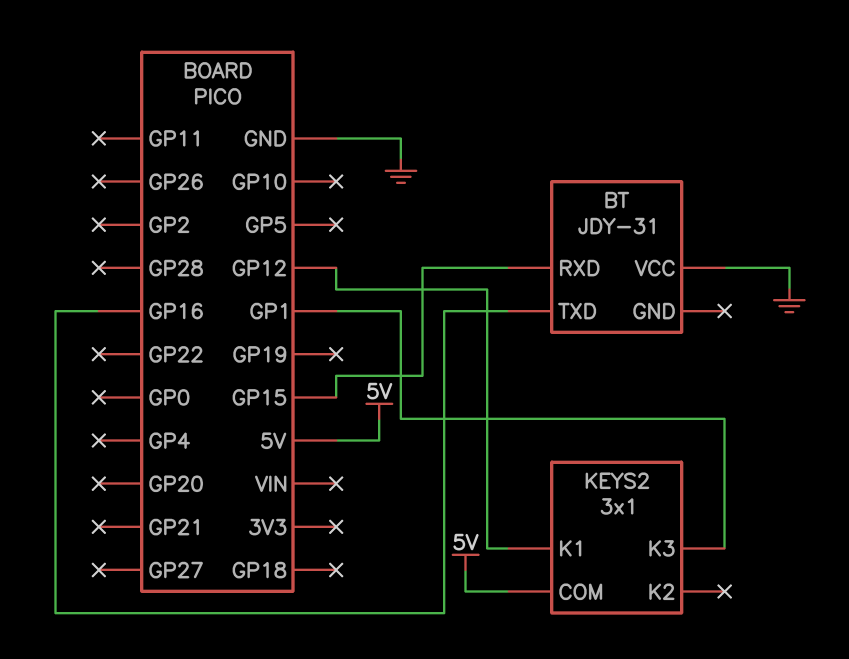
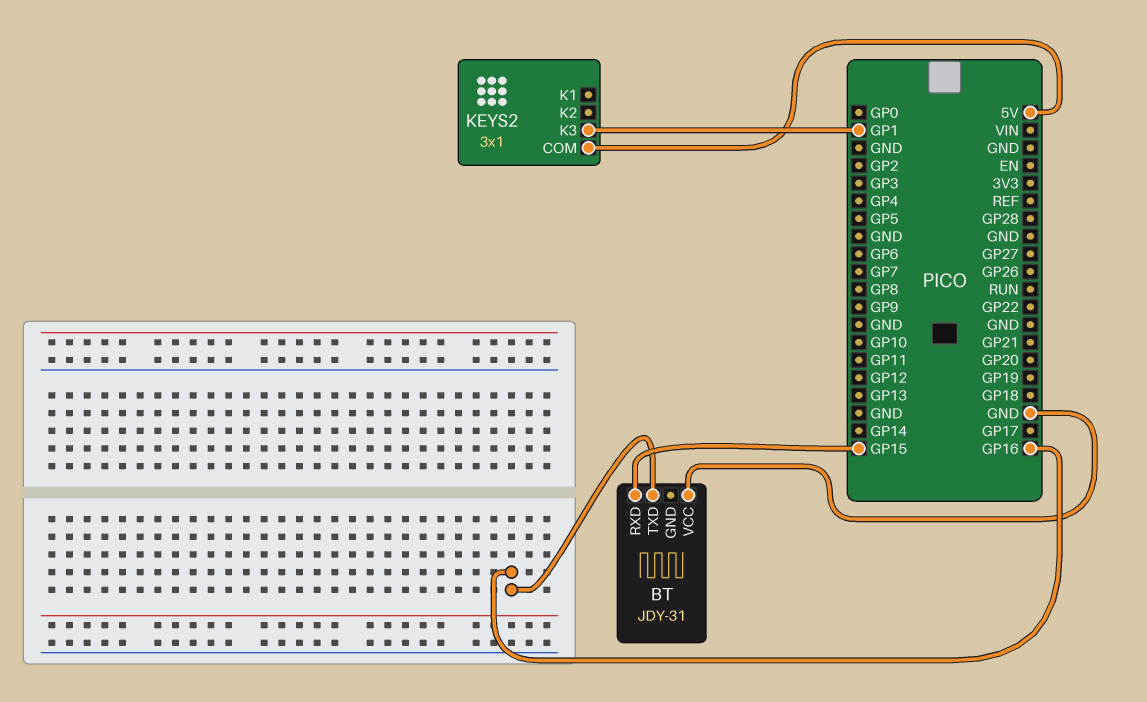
KEYS2 pin K1: GP12 -> none

